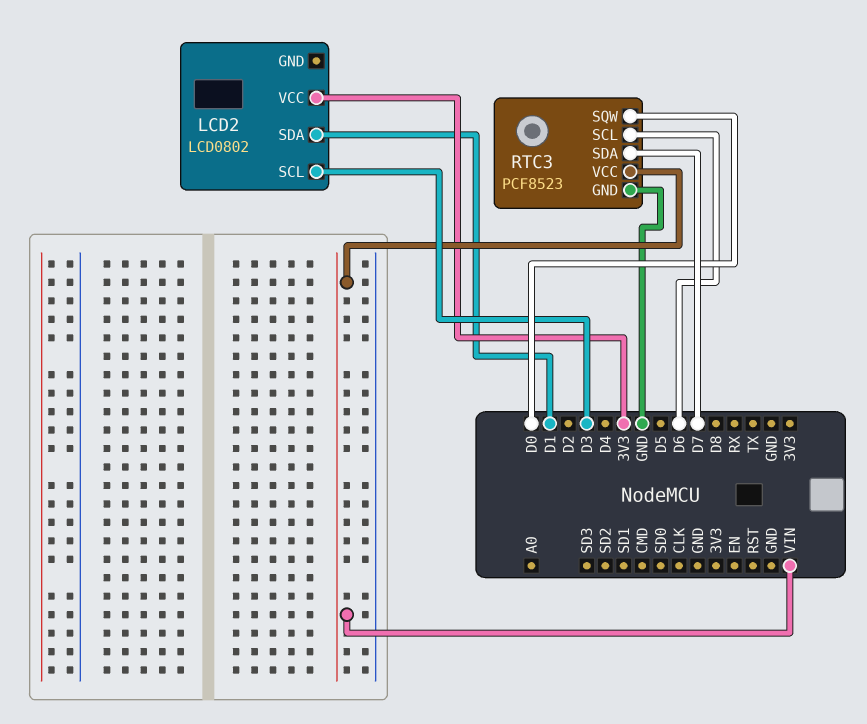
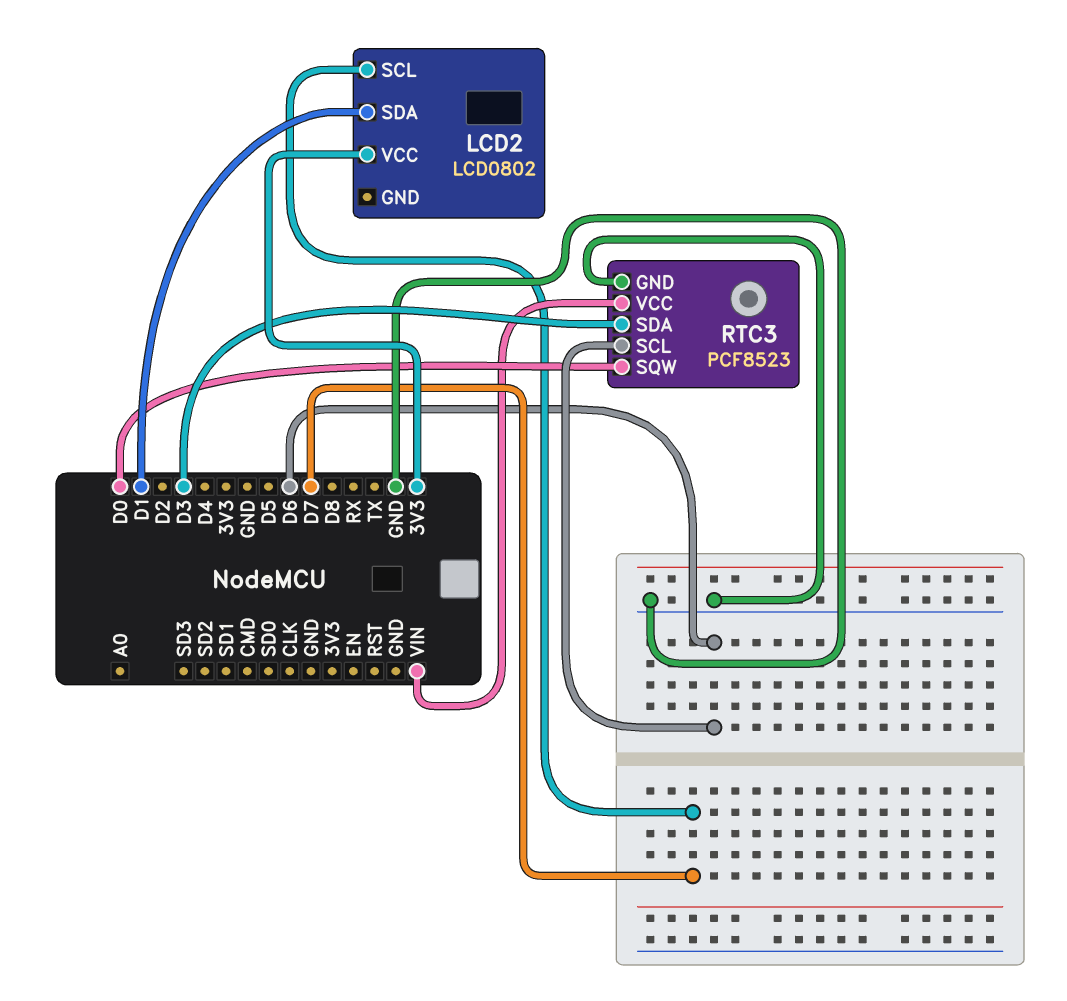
LCD2 pin SCL: D3 -> D7
RTC3 pin SDA: D7 -> D3

